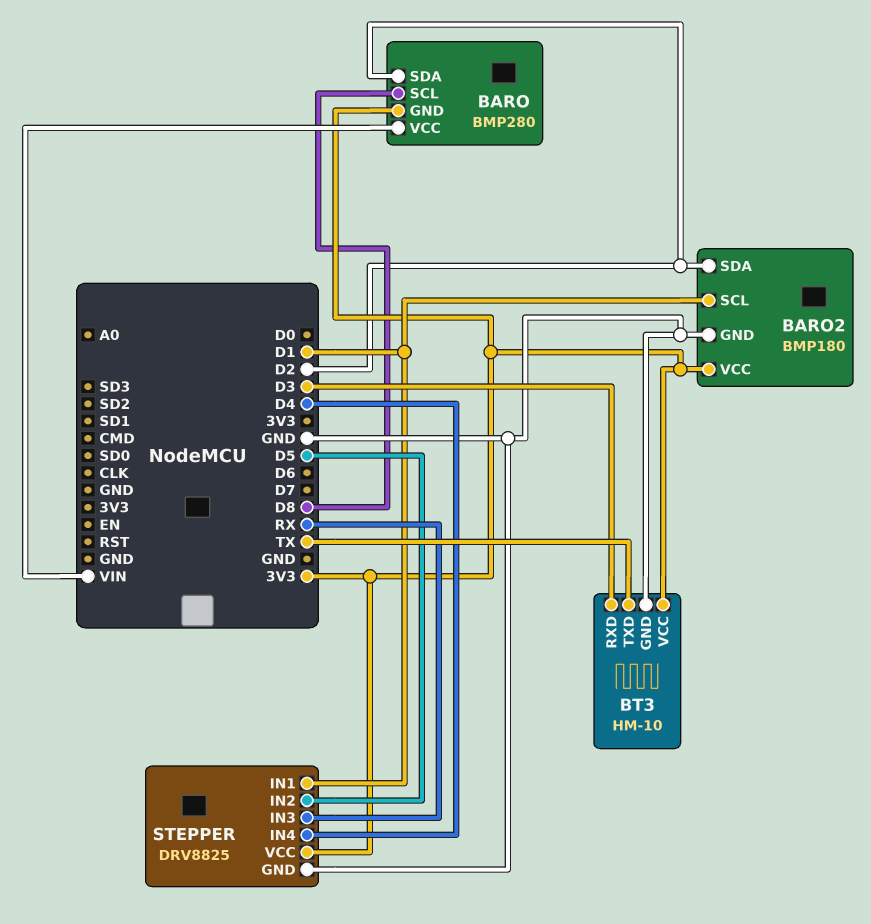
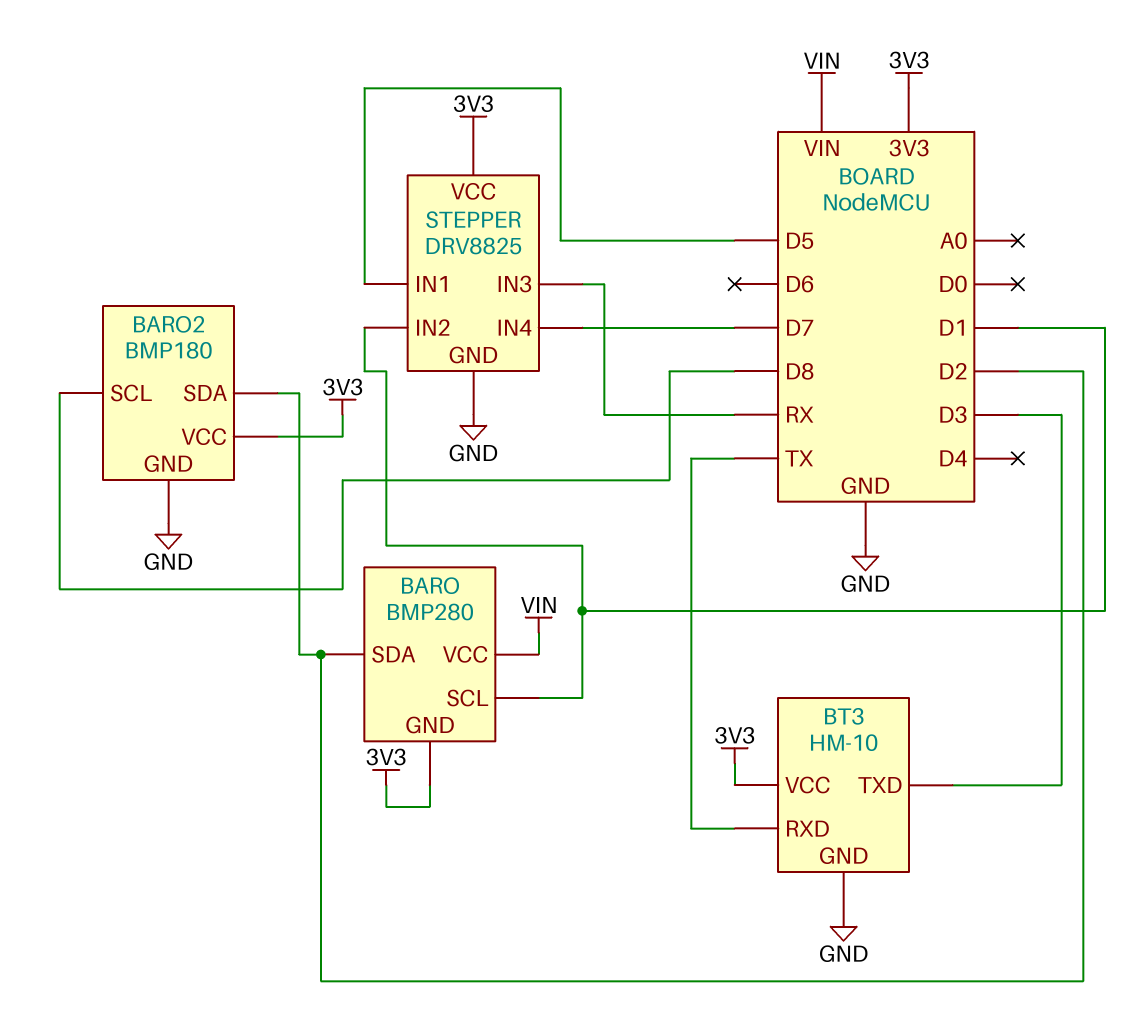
BARO pin SCL: D8 -> D1
BARO2 pin SCL: D1 -> D8
BT3 pin RXD: D3 -> TX
BT3 pin TXD: TX -> D3
STEPPER pin IN1: D1 -> D5
STEPPER pin IN2: D5 -> D1
STEPPER pin IN4: D4 -> D7

